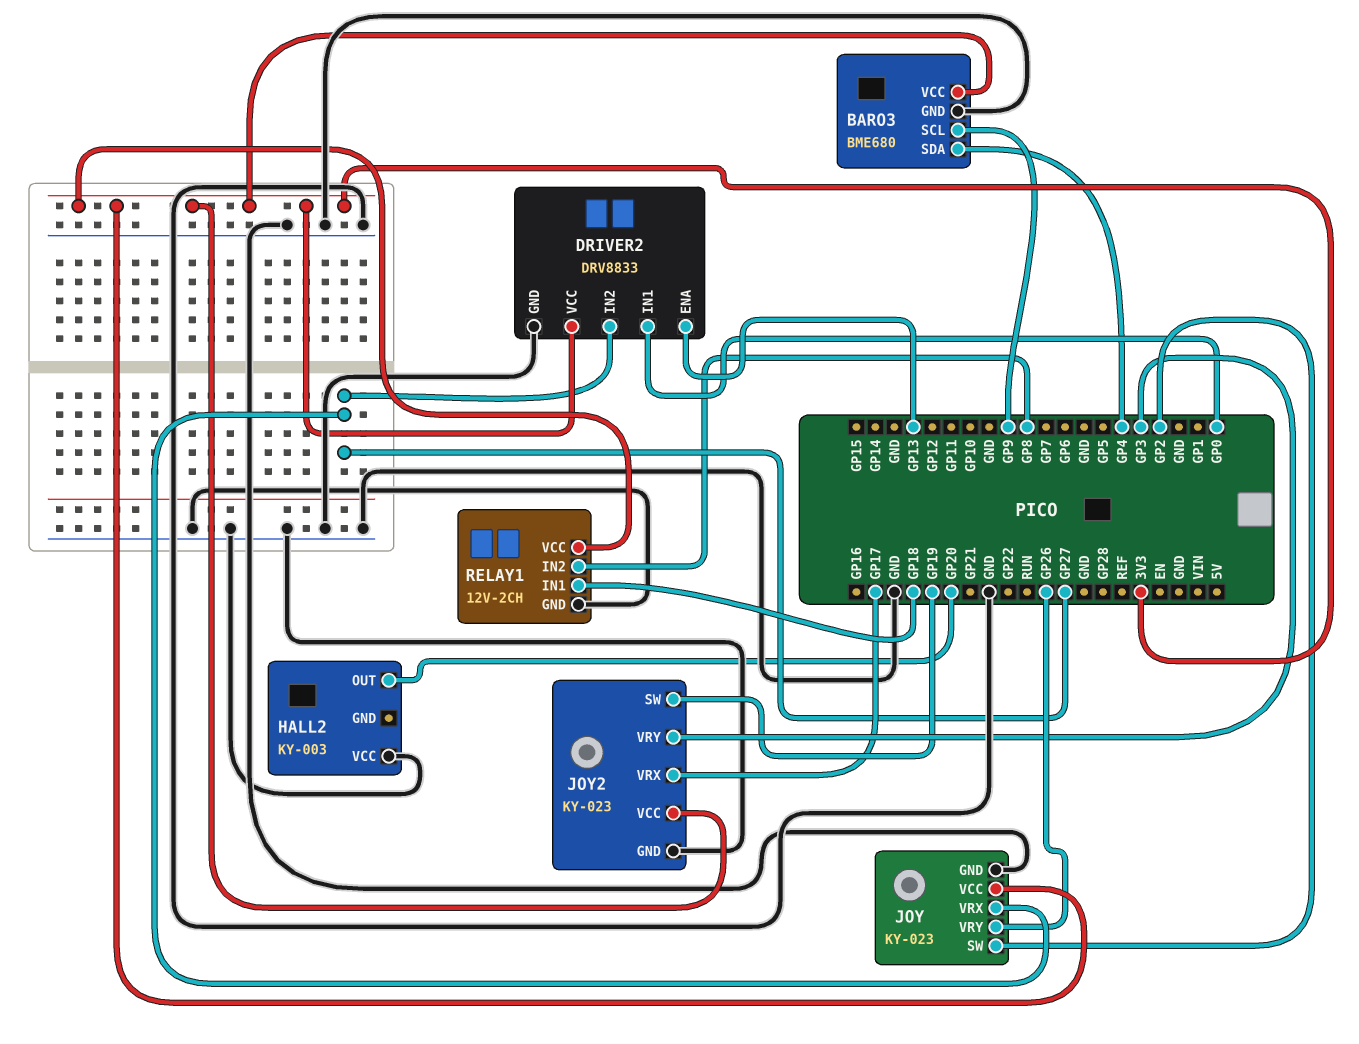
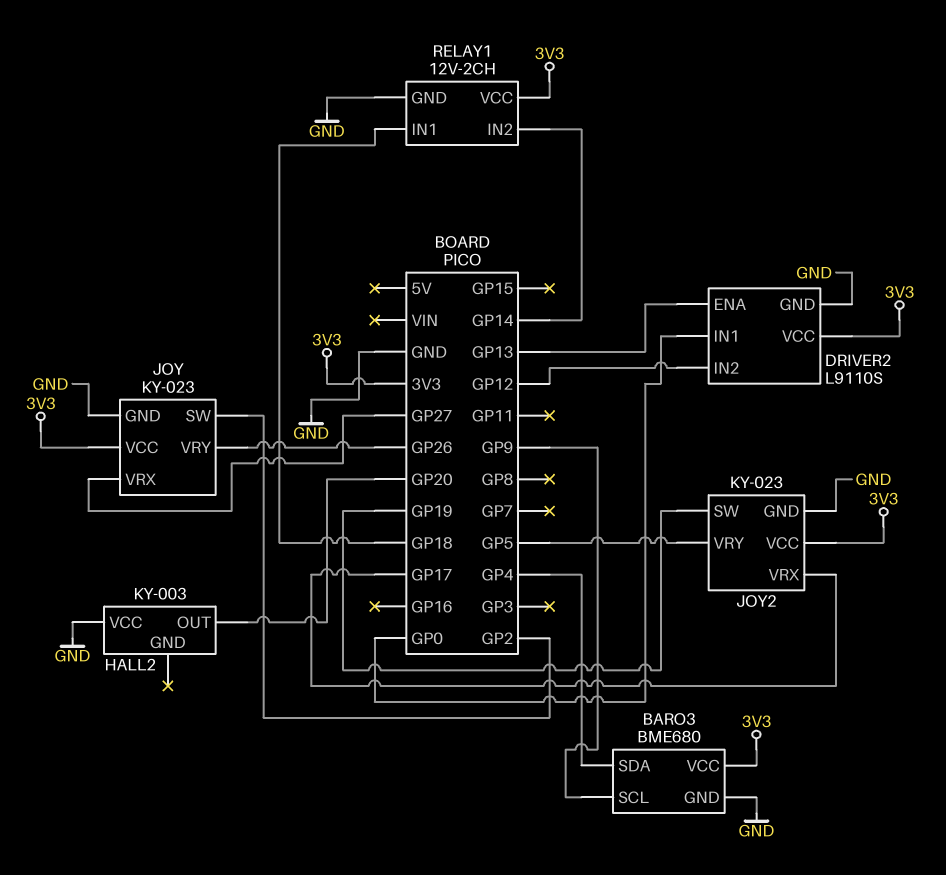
DRIVER2: DRV8833 -> L9110S
DRIVER2 pin IN2: GP27 -> GP12
JOY2 pin VRY: GP3 -> GP5
RELAY1 pin IN2: GP8 -> GP14

